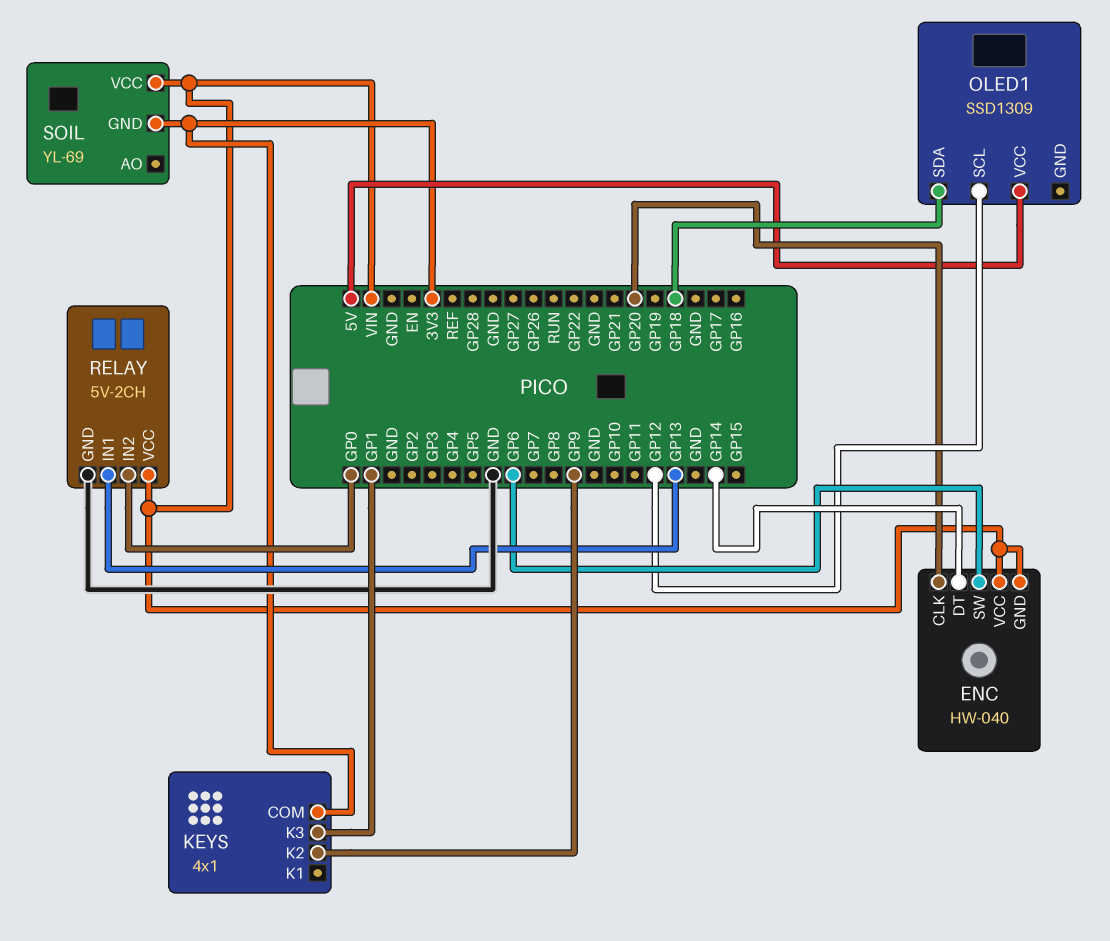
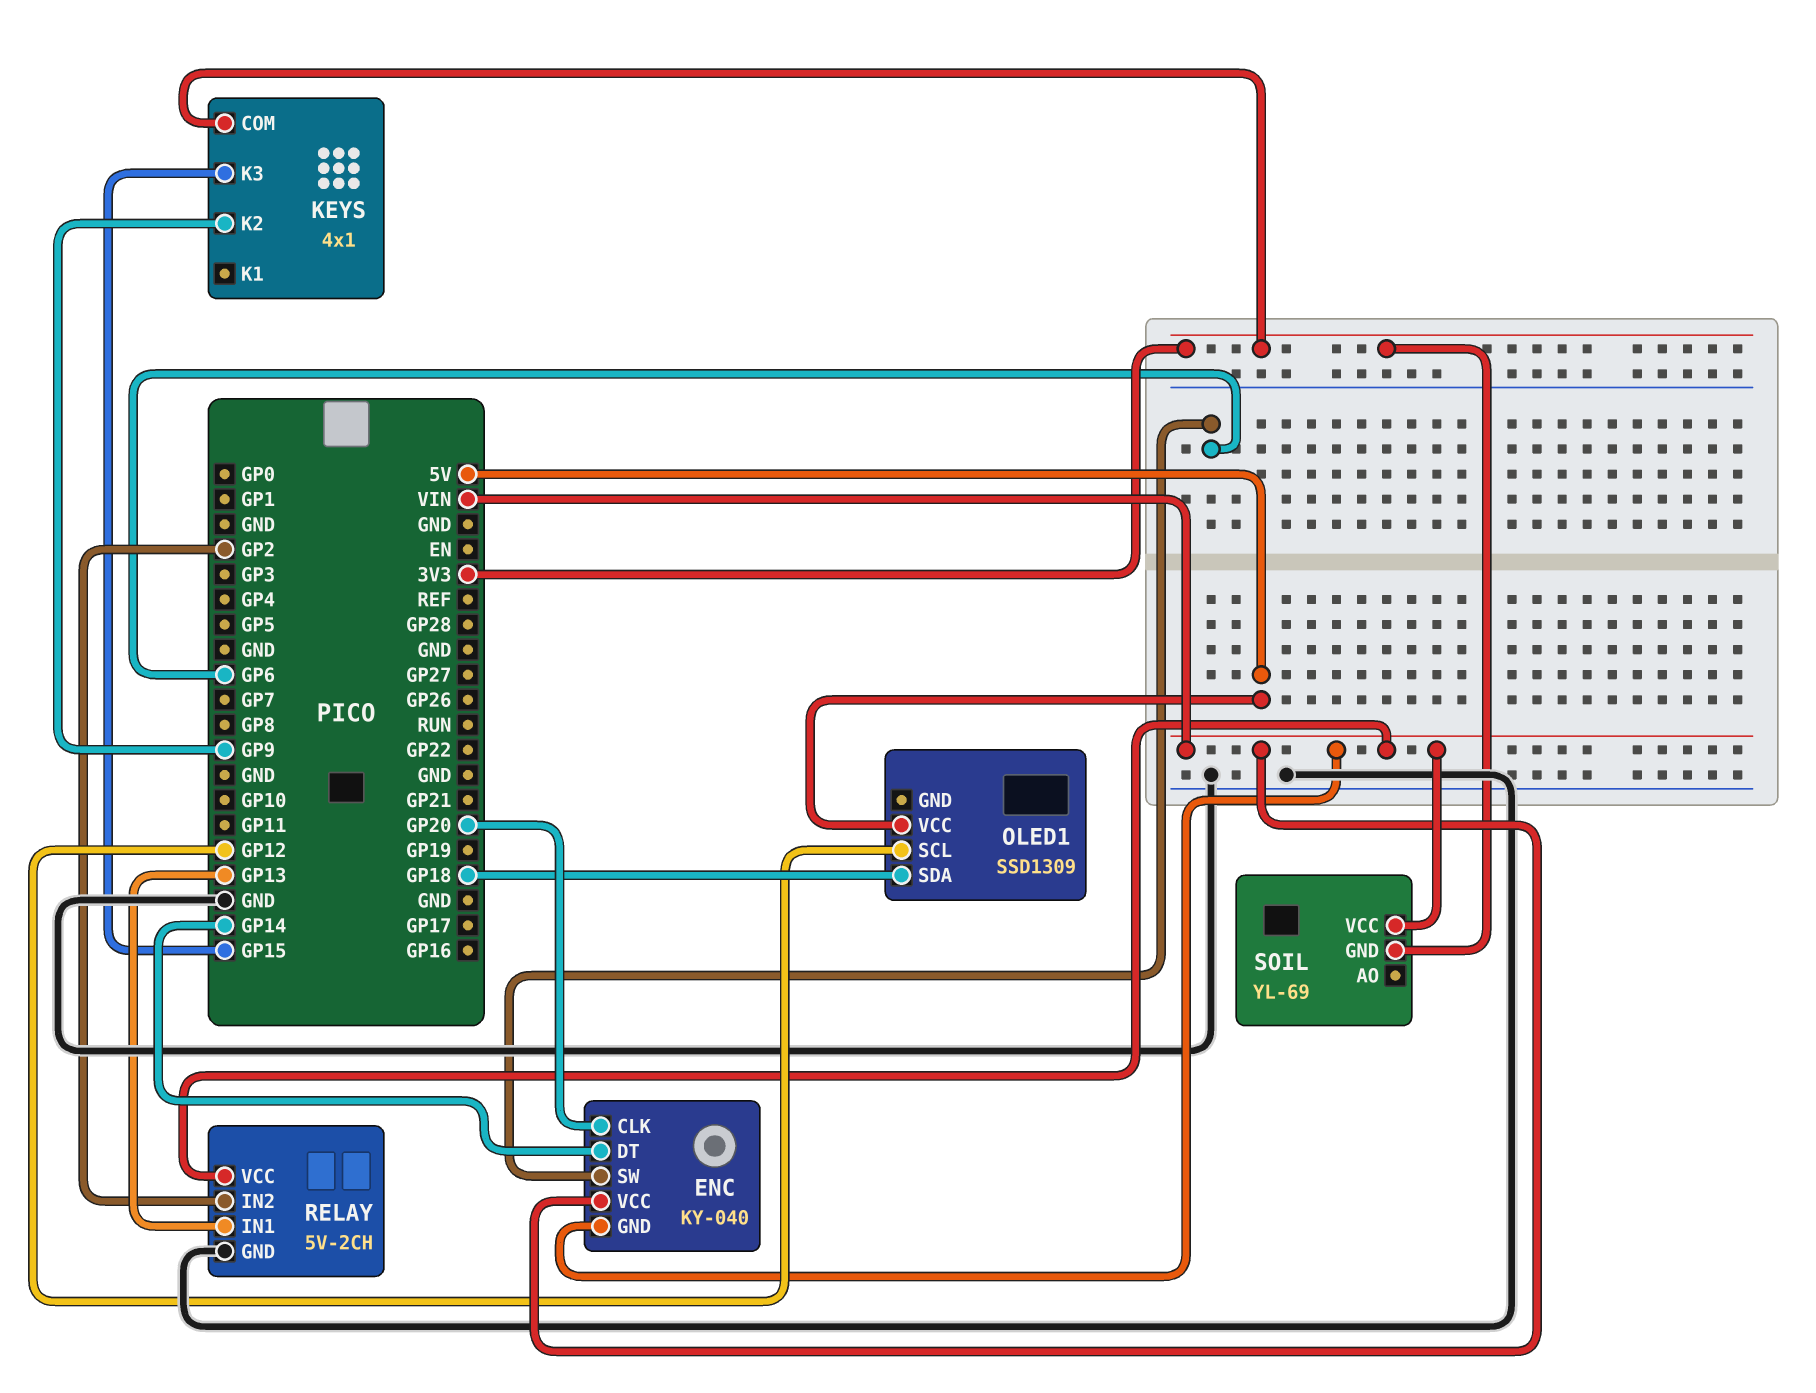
ENC: HW-040 -> KY-040
KEYS pin K3: GP1 -> GP15
RELAY pin IN2: GP0 -> GP2

